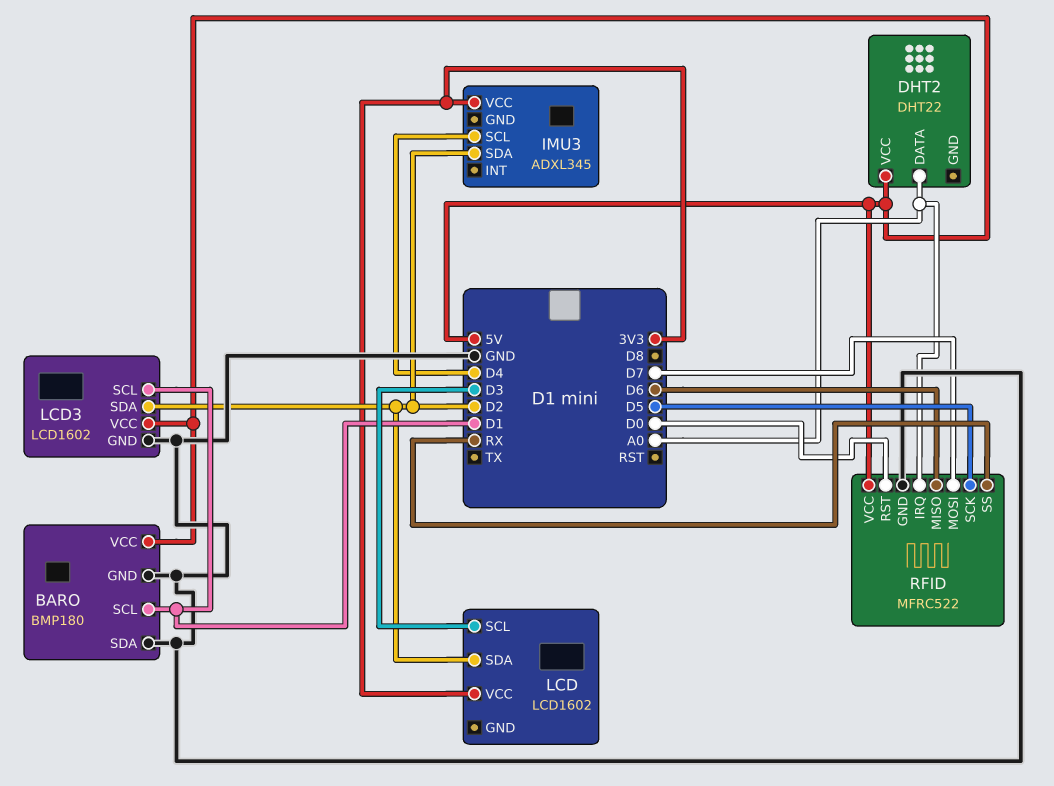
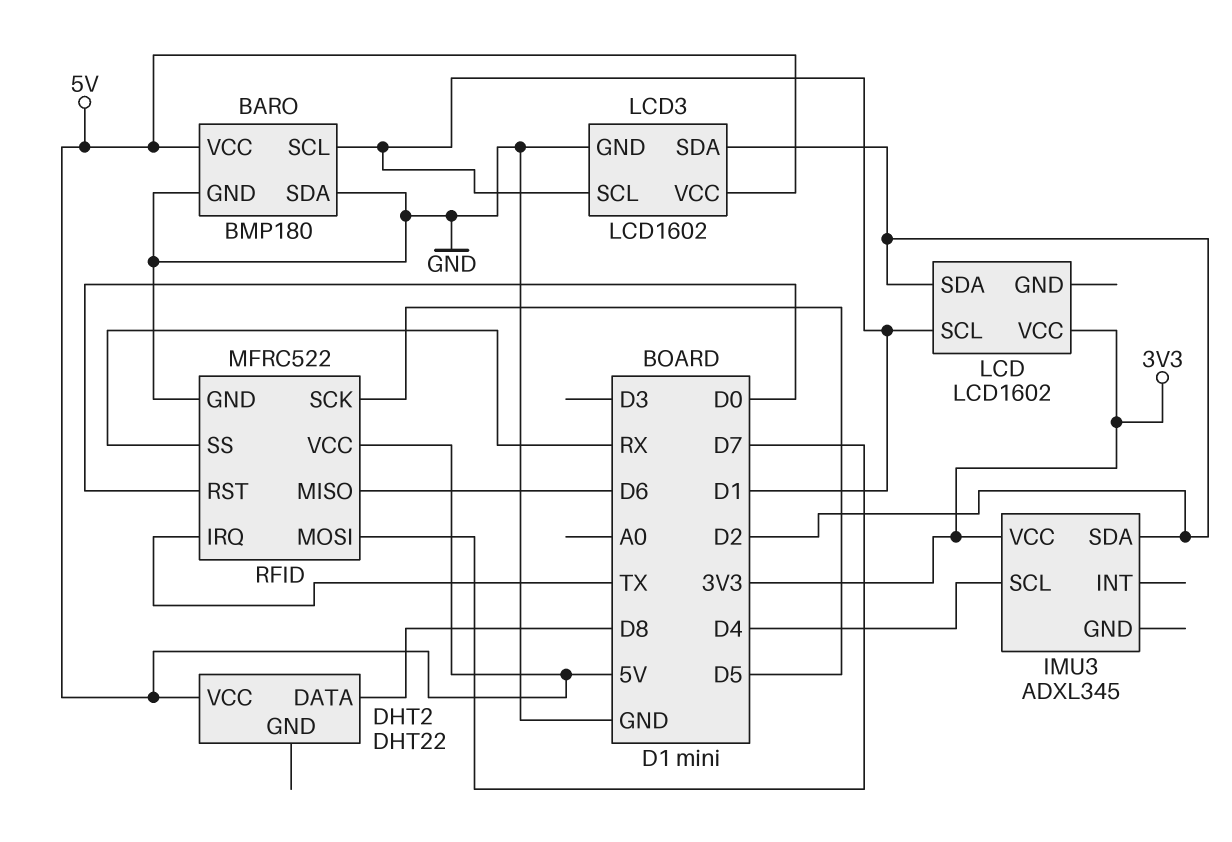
DHT2 pin DATA: A0 -> D8
LCD pin SCL: D3 -> D1
RFID pin IRQ: A0 -> TX

